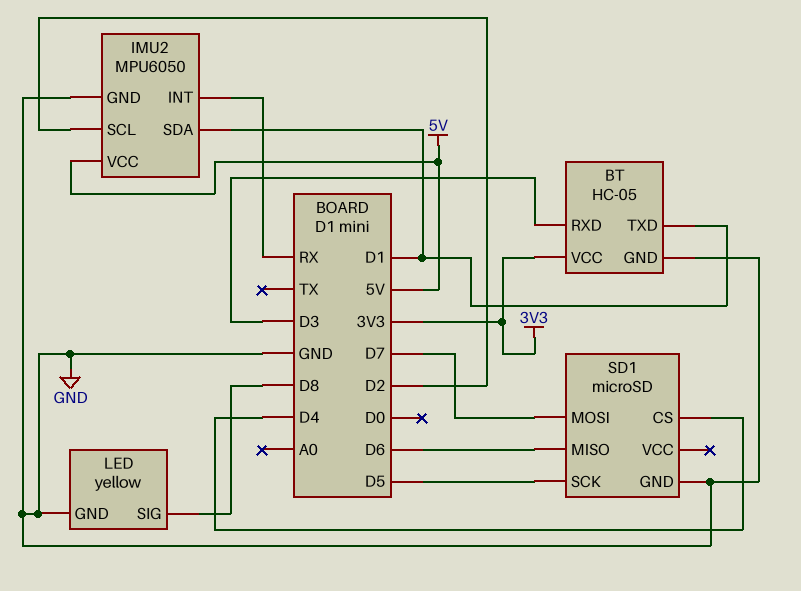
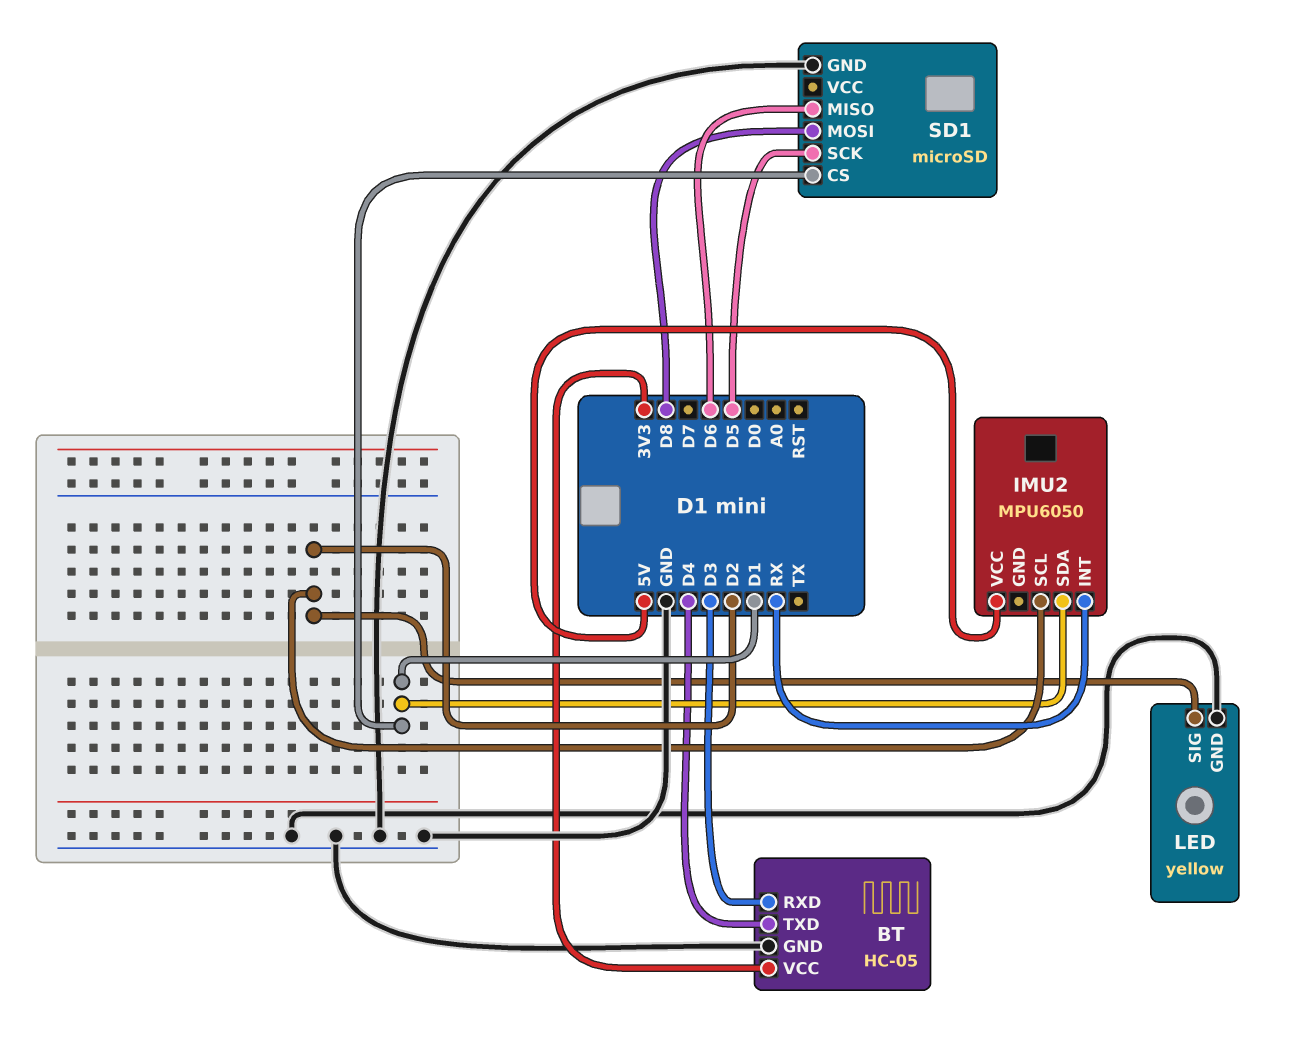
BT pin TXD: D1 -> D4
IMU2 pin GND: GND -> none
LED pin SIG: D8 -> D2
SD1 pin CS: D4 -> D1
SD1 pin MOSI: D7 -> D8

